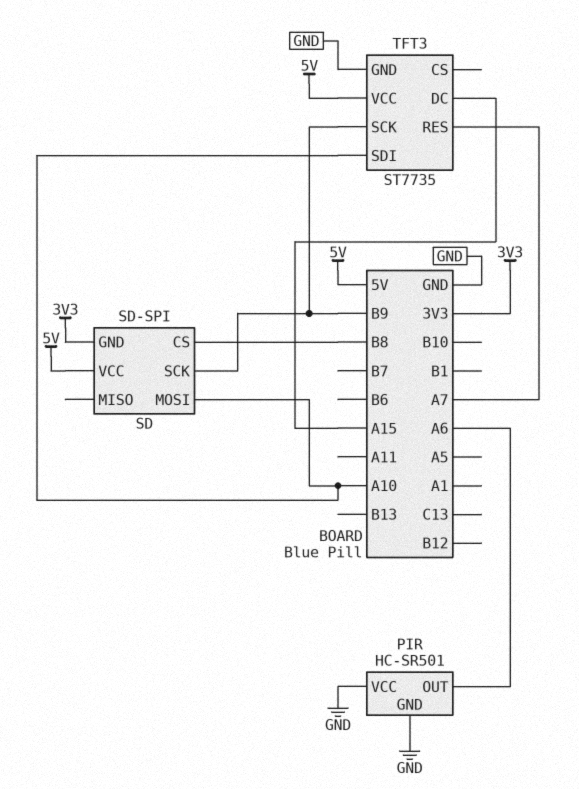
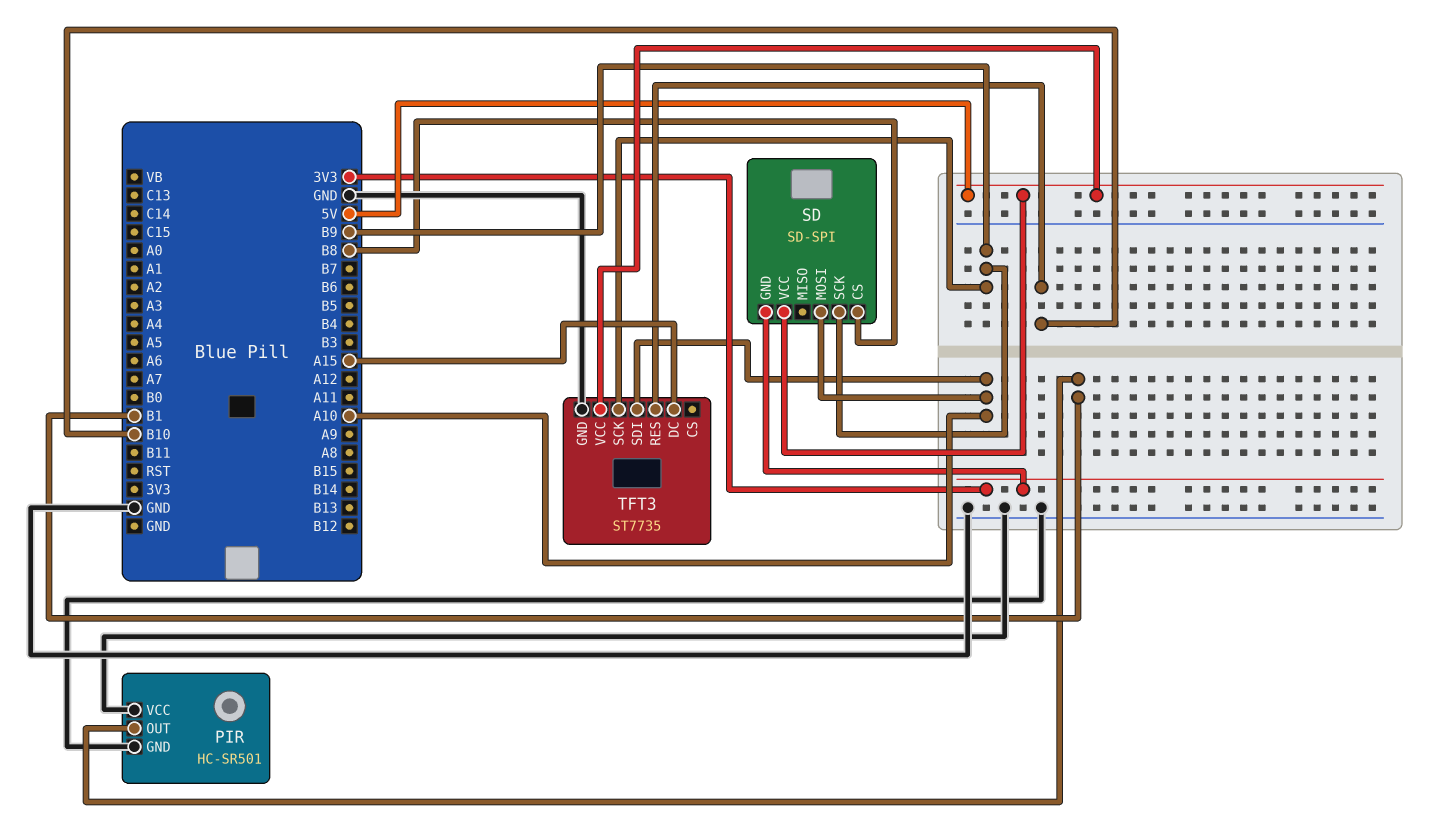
PIR pin OUT: A6 -> B1
TFT3 pin RES: A7 -> B10

